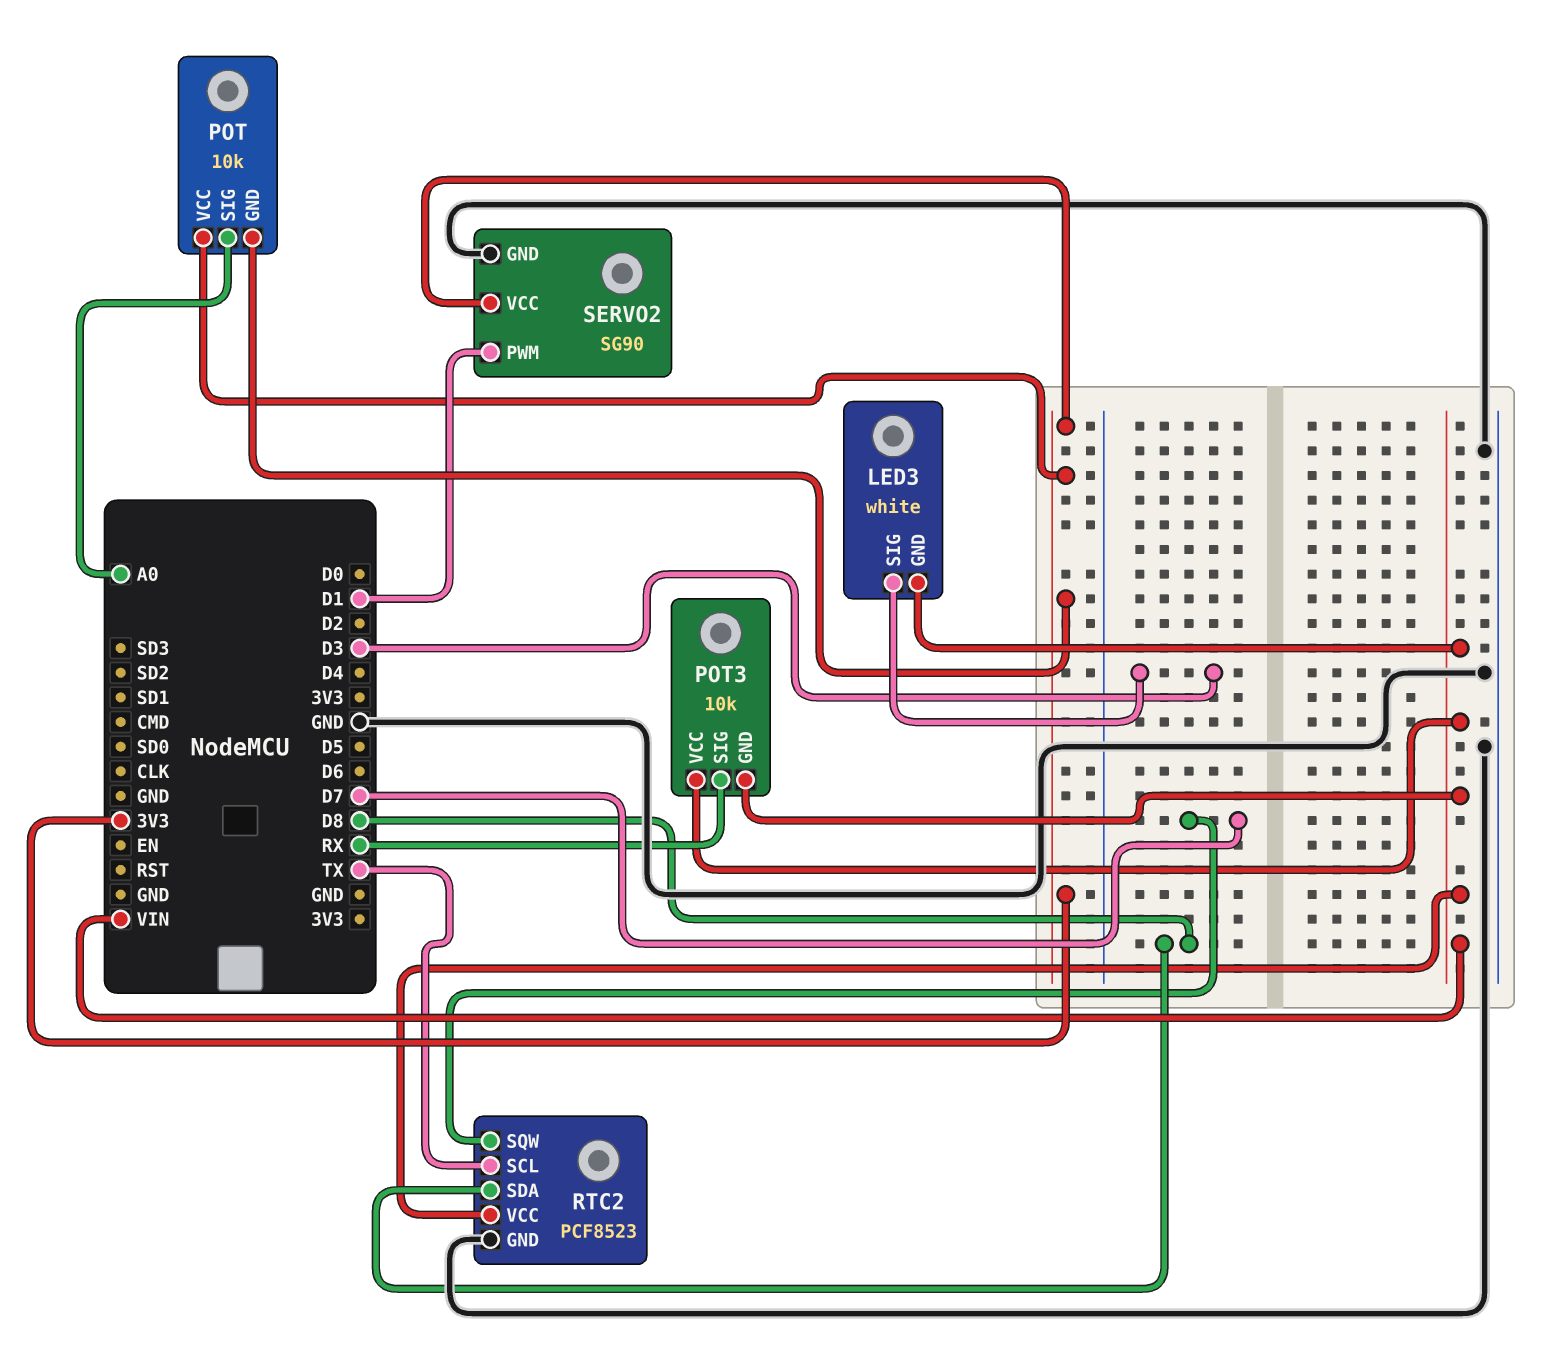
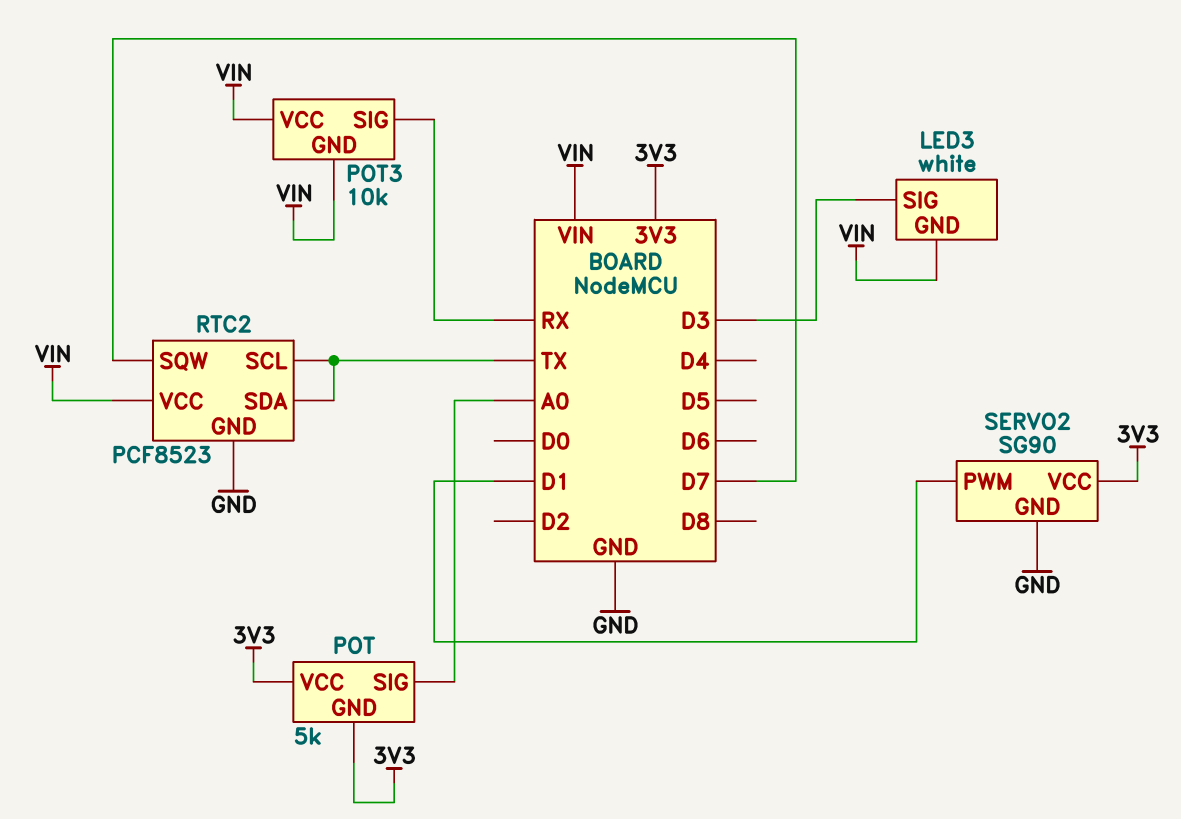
POT: 10k -> 5k
RTC2 pin SDA: D8 -> TX

